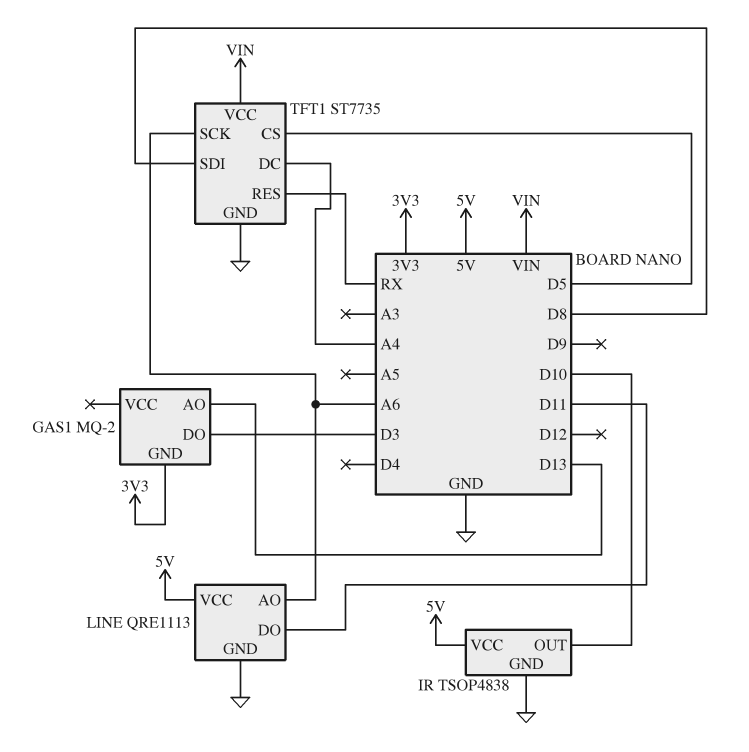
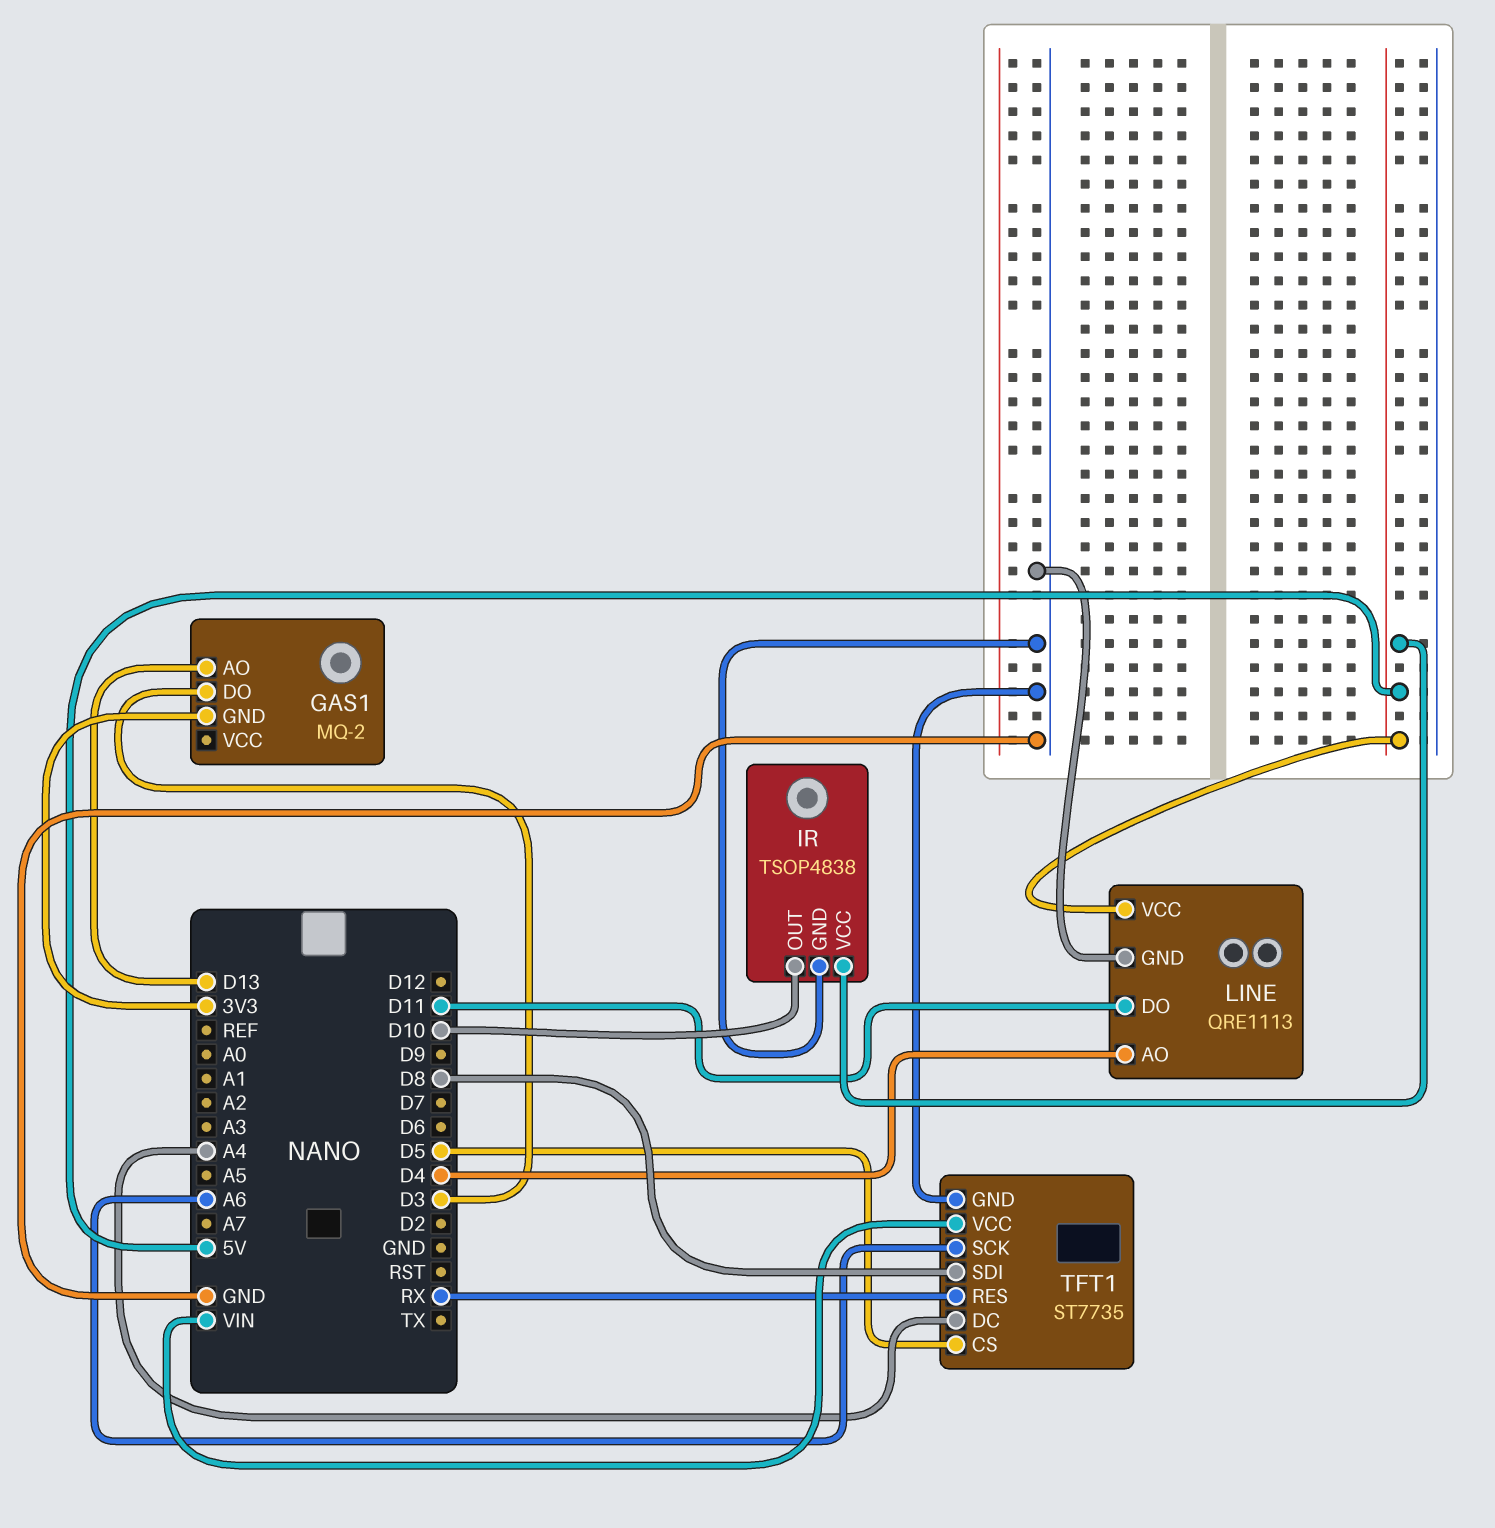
LINE pin AO: A6 -> D4

